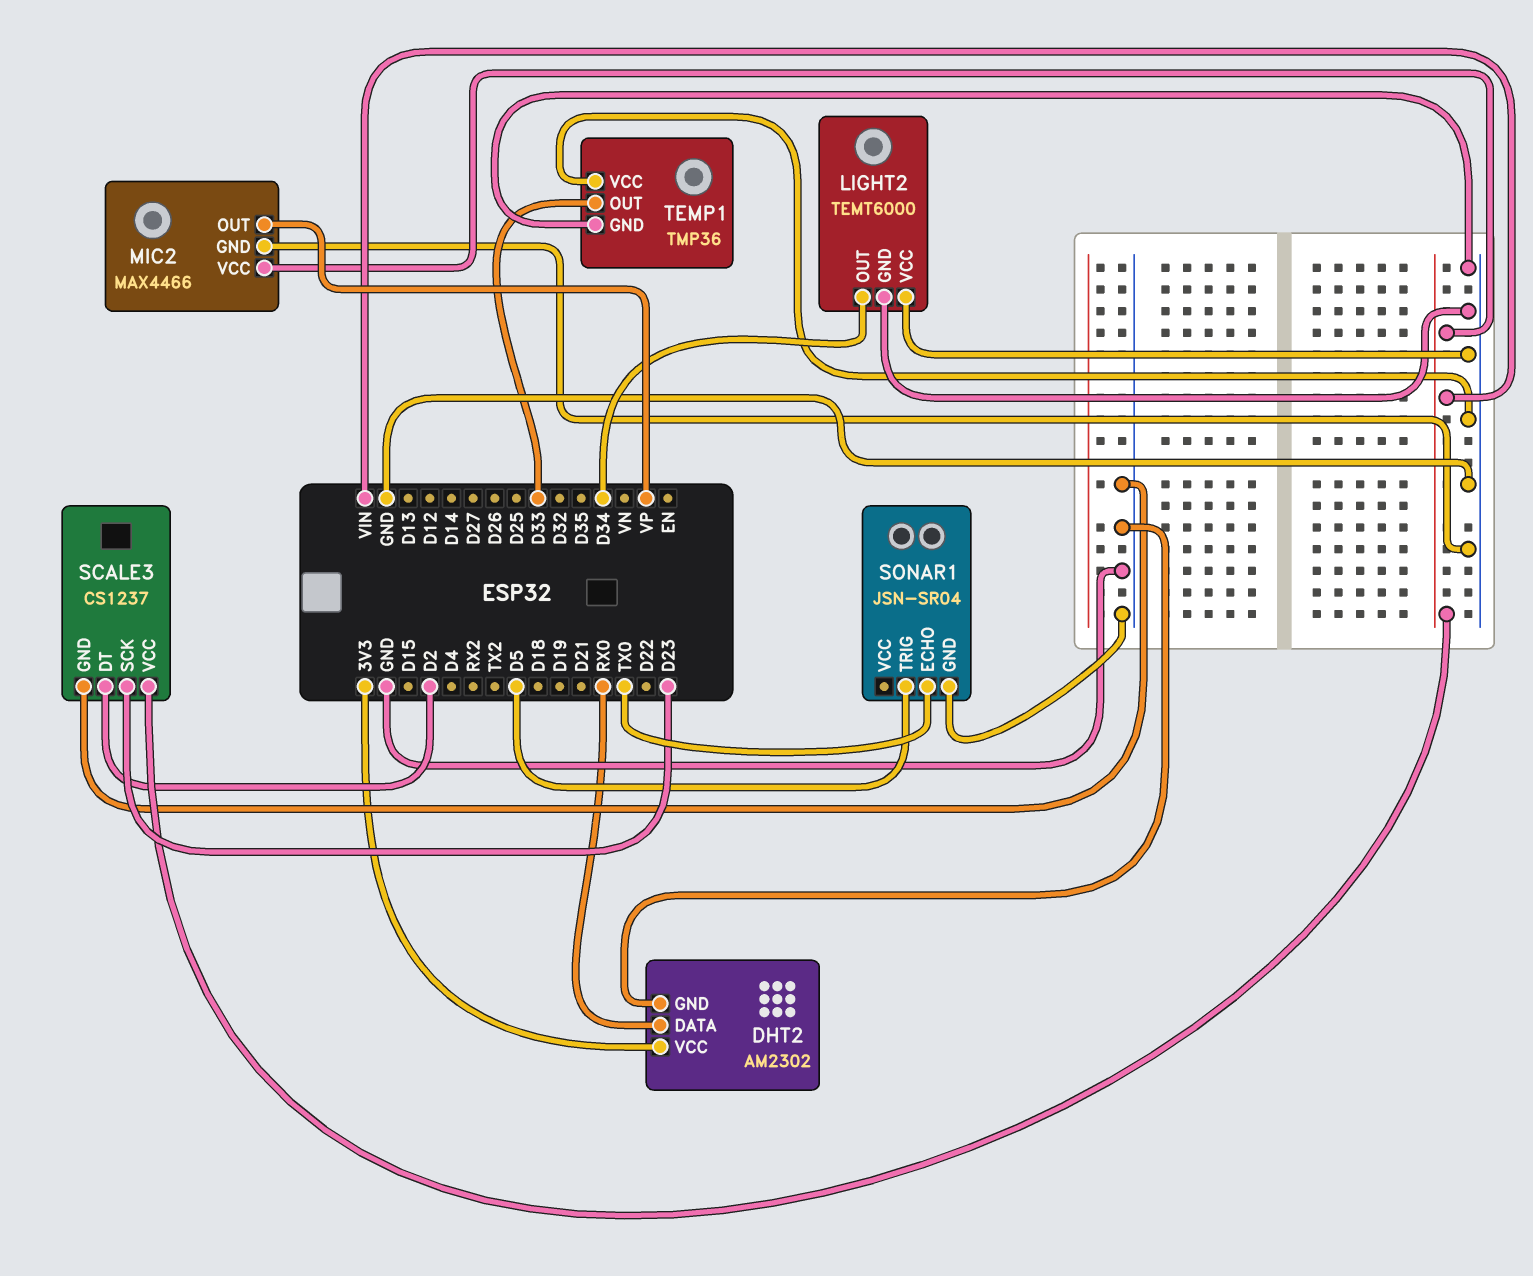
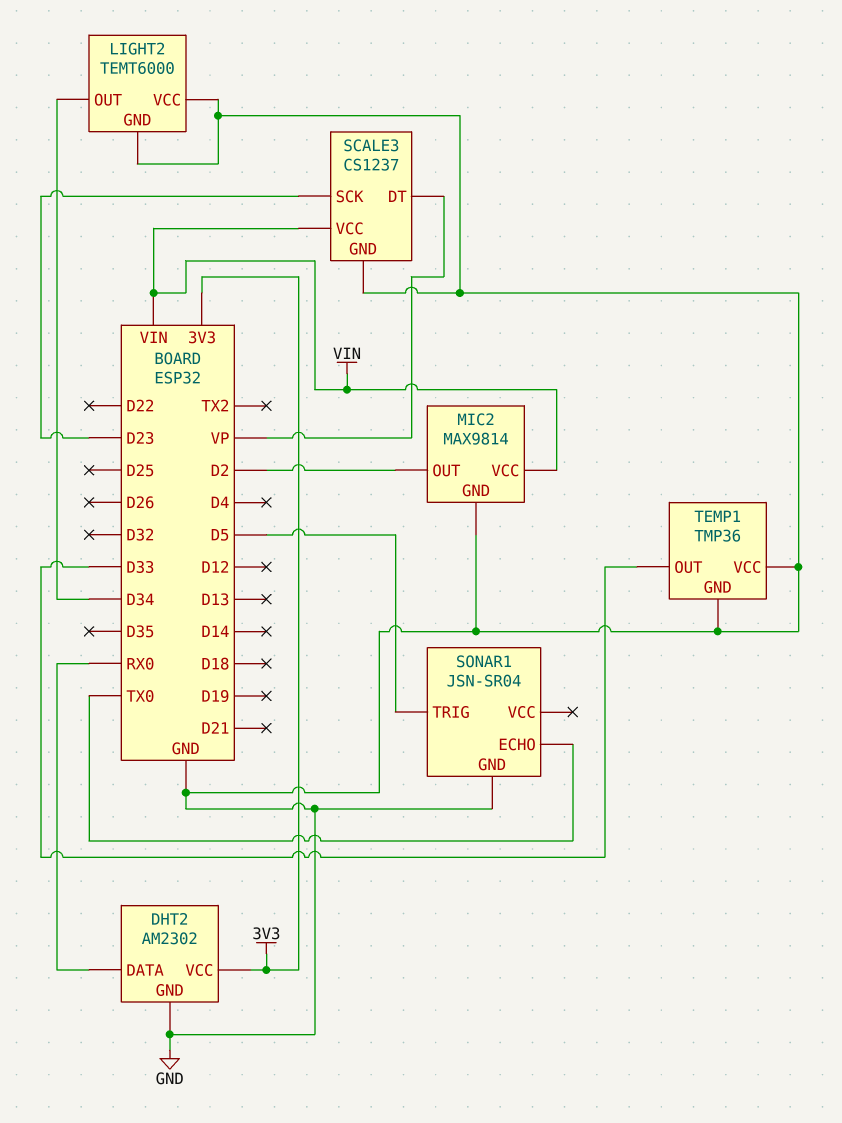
MIC2: MAX4466 -> MAX9814
MIC2 pin OUT: VP -> D2
SCALE3 pin DT: D2 -> VP

